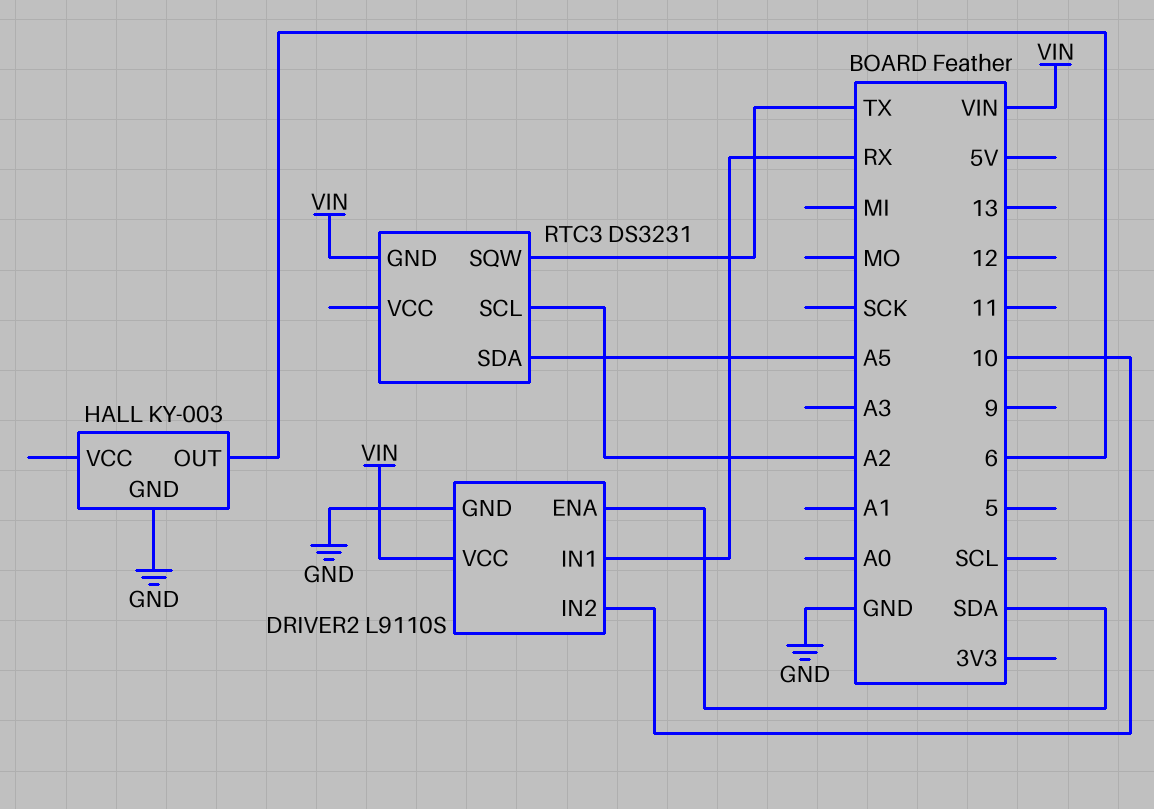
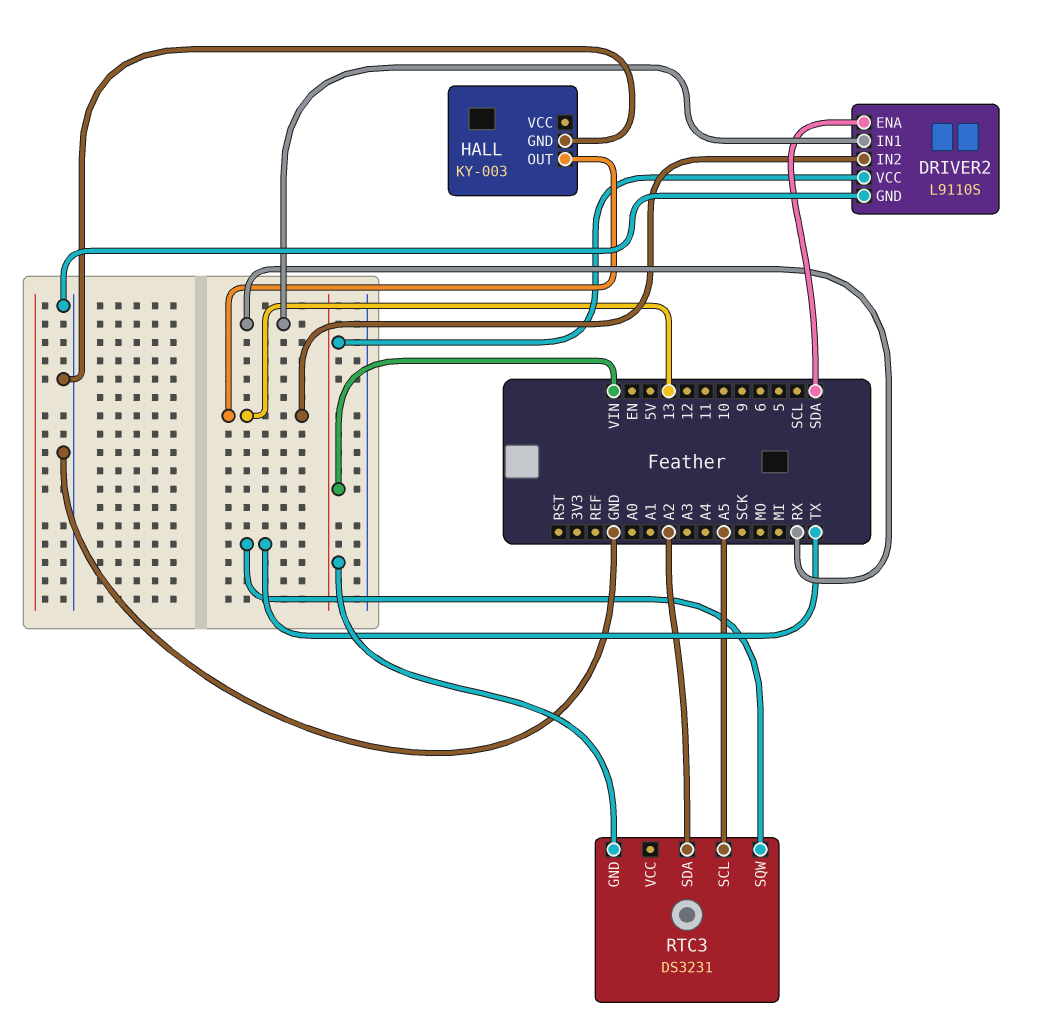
DRIVER2 pin IN2: 10 -> 13
HALL pin OUT: 6 -> 13
RTC3 pin SCL: A2 -> A5
RTC3 pin SDA: A5 -> A2

